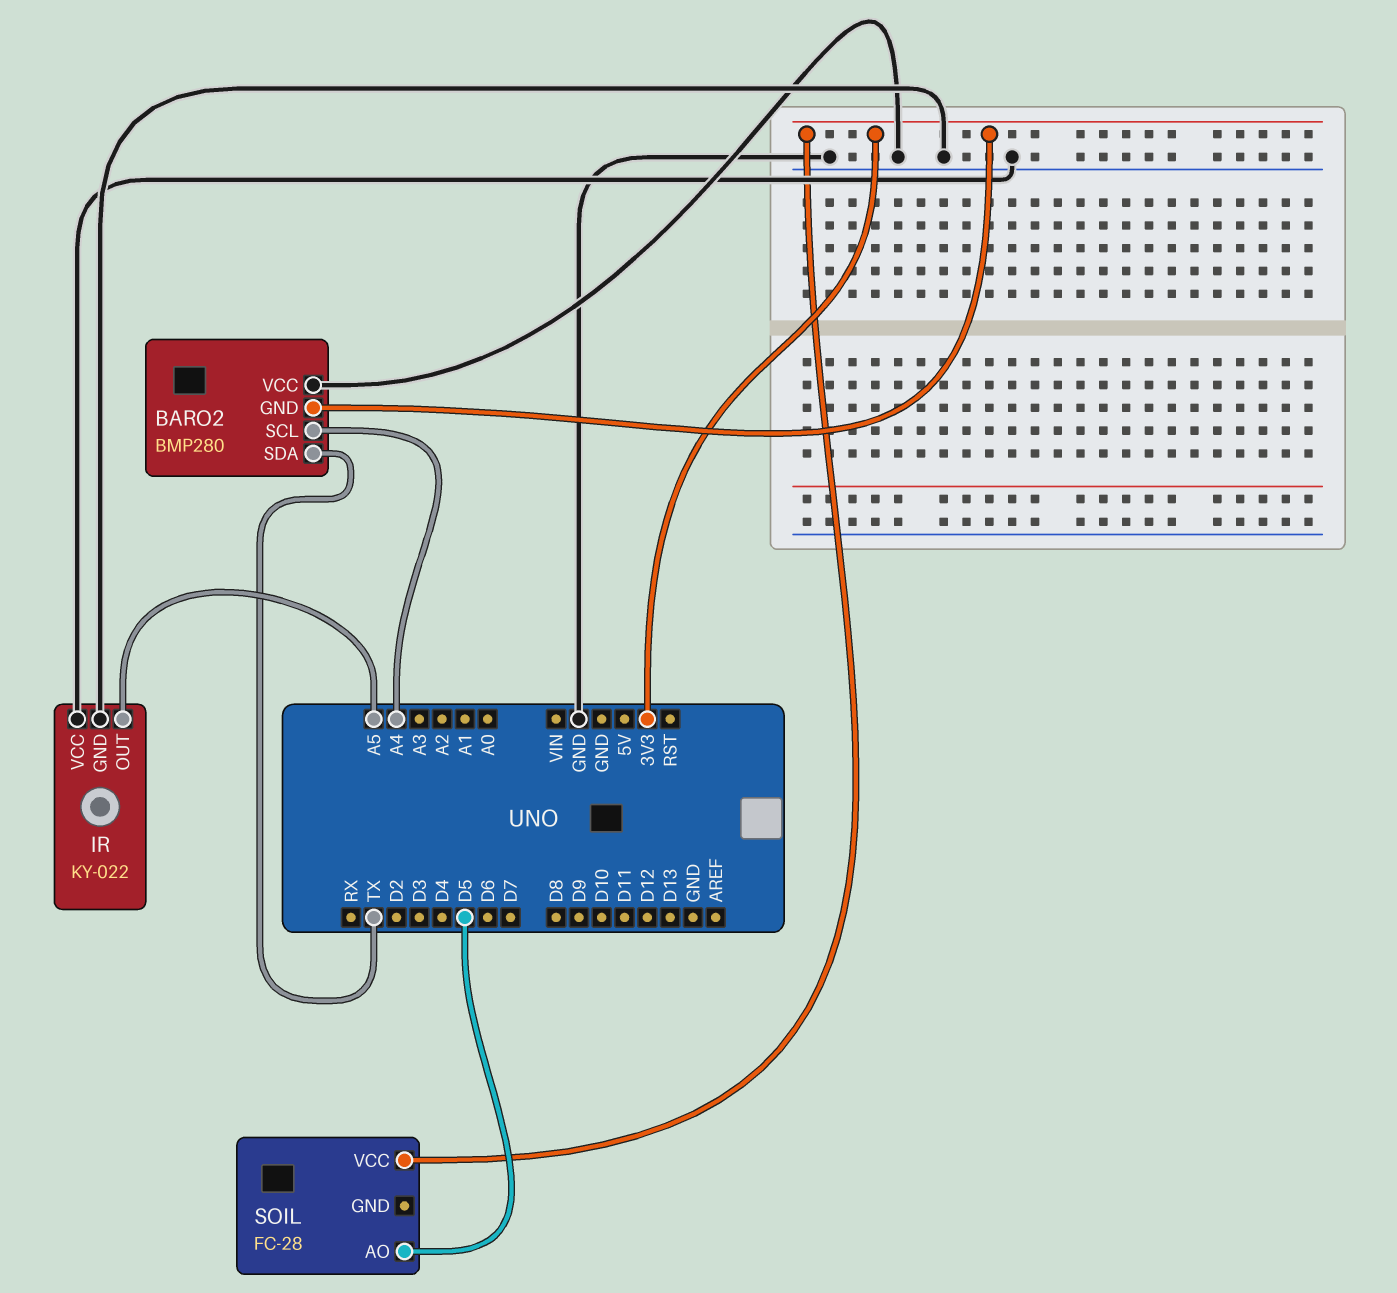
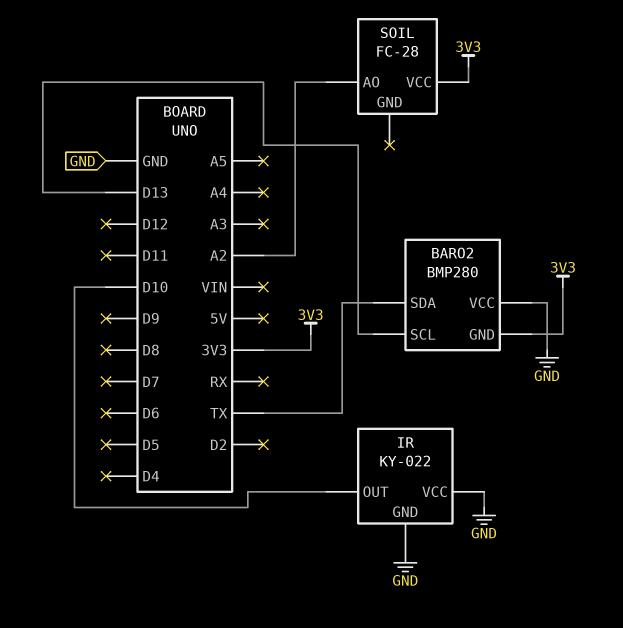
BARO2 pin SCL: A4 -> D13
IR pin OUT: A5 -> D10
SOIL pin AO: D5 -> A2

